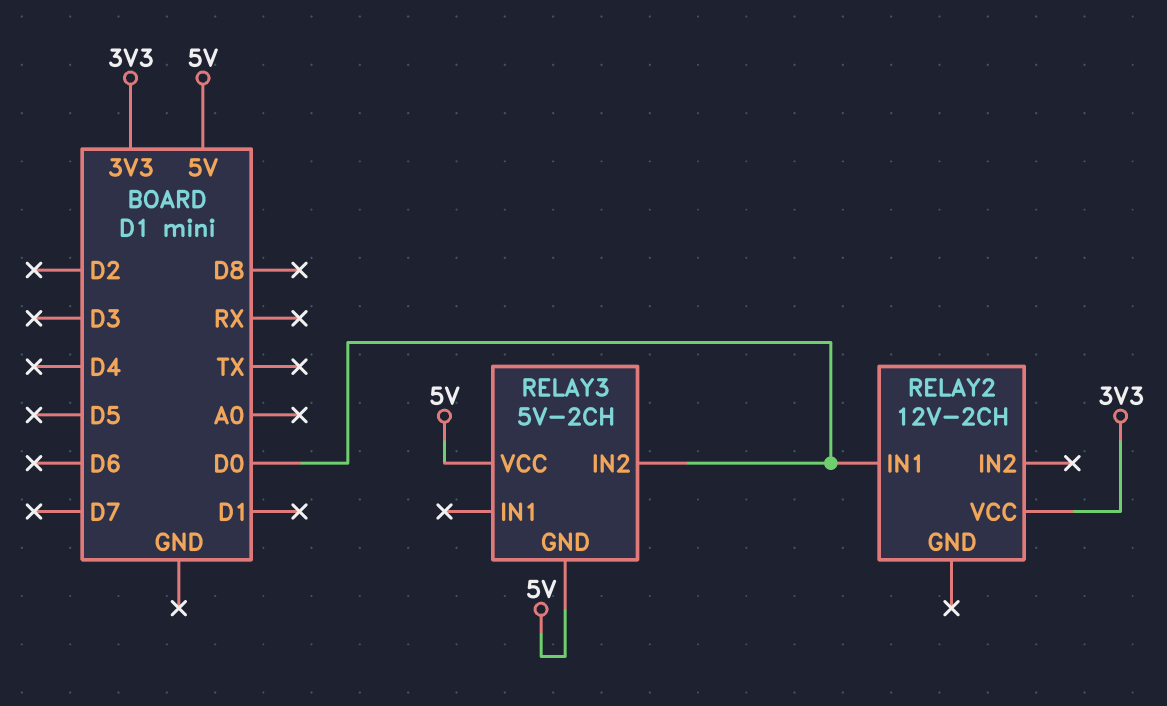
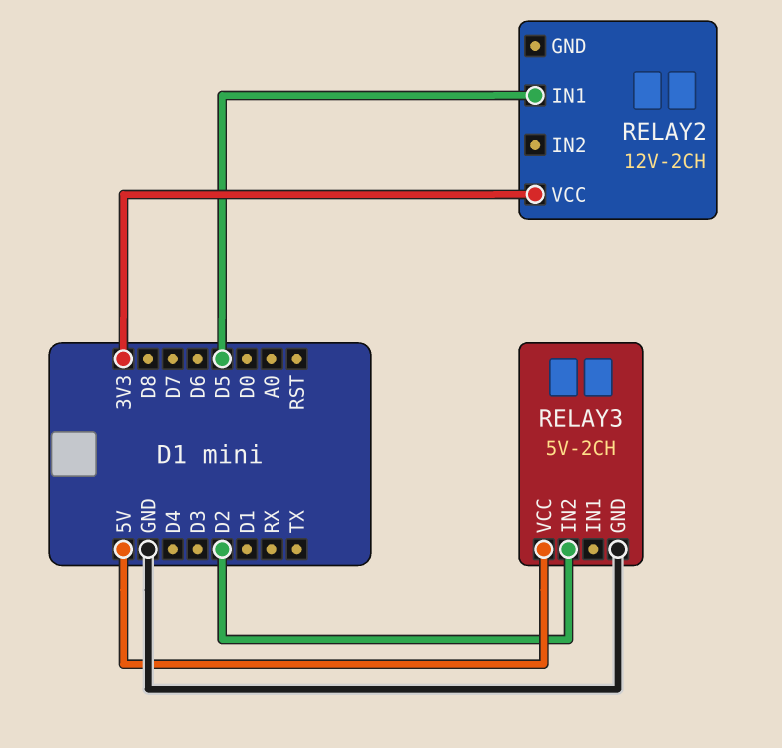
RELAY2 pin IN1: D0 -> D5
RELAY3 pin GND: 5V -> GND
RELAY3 pin IN2: D0 -> D2

